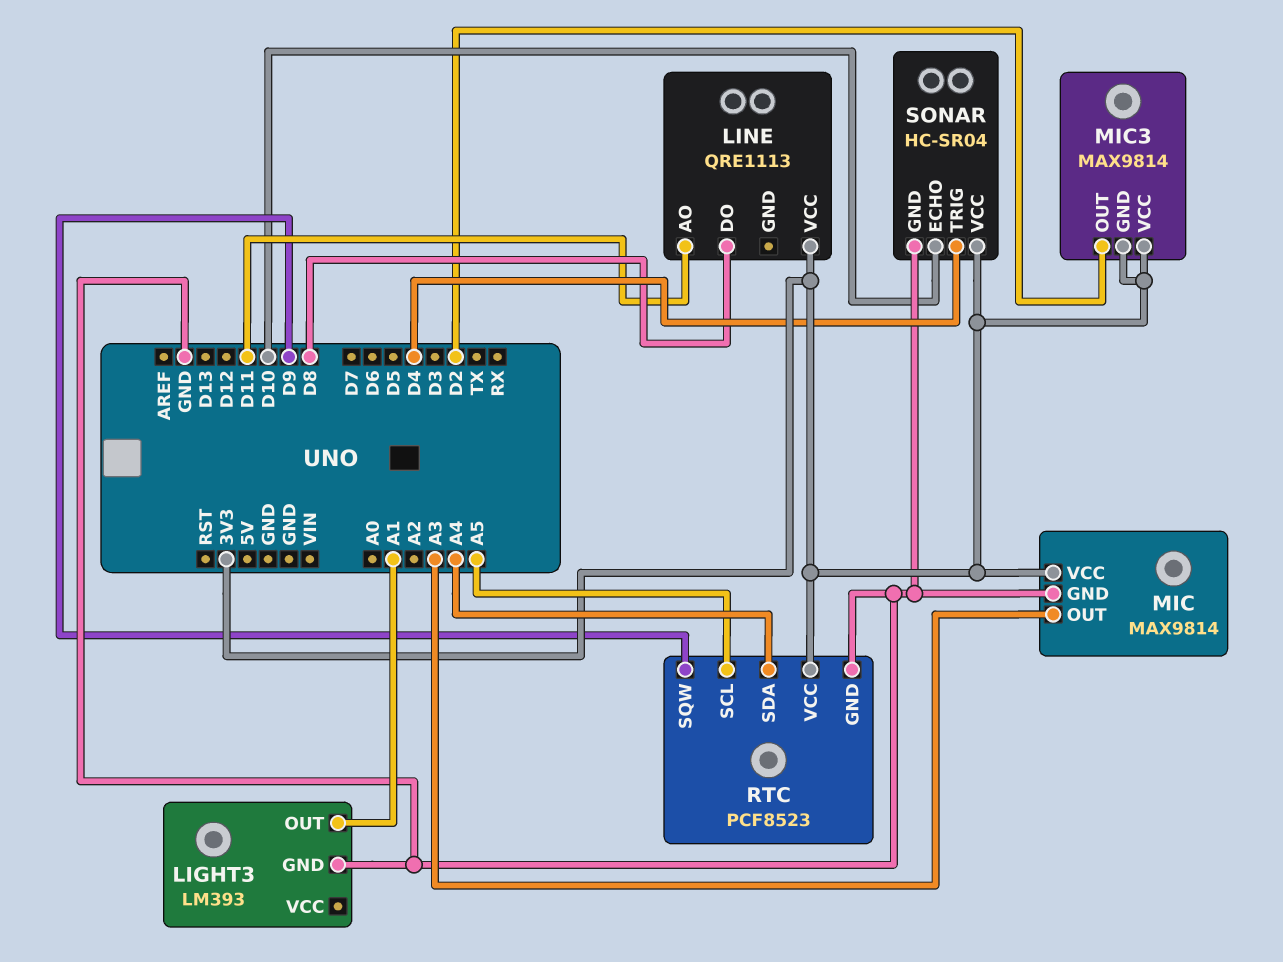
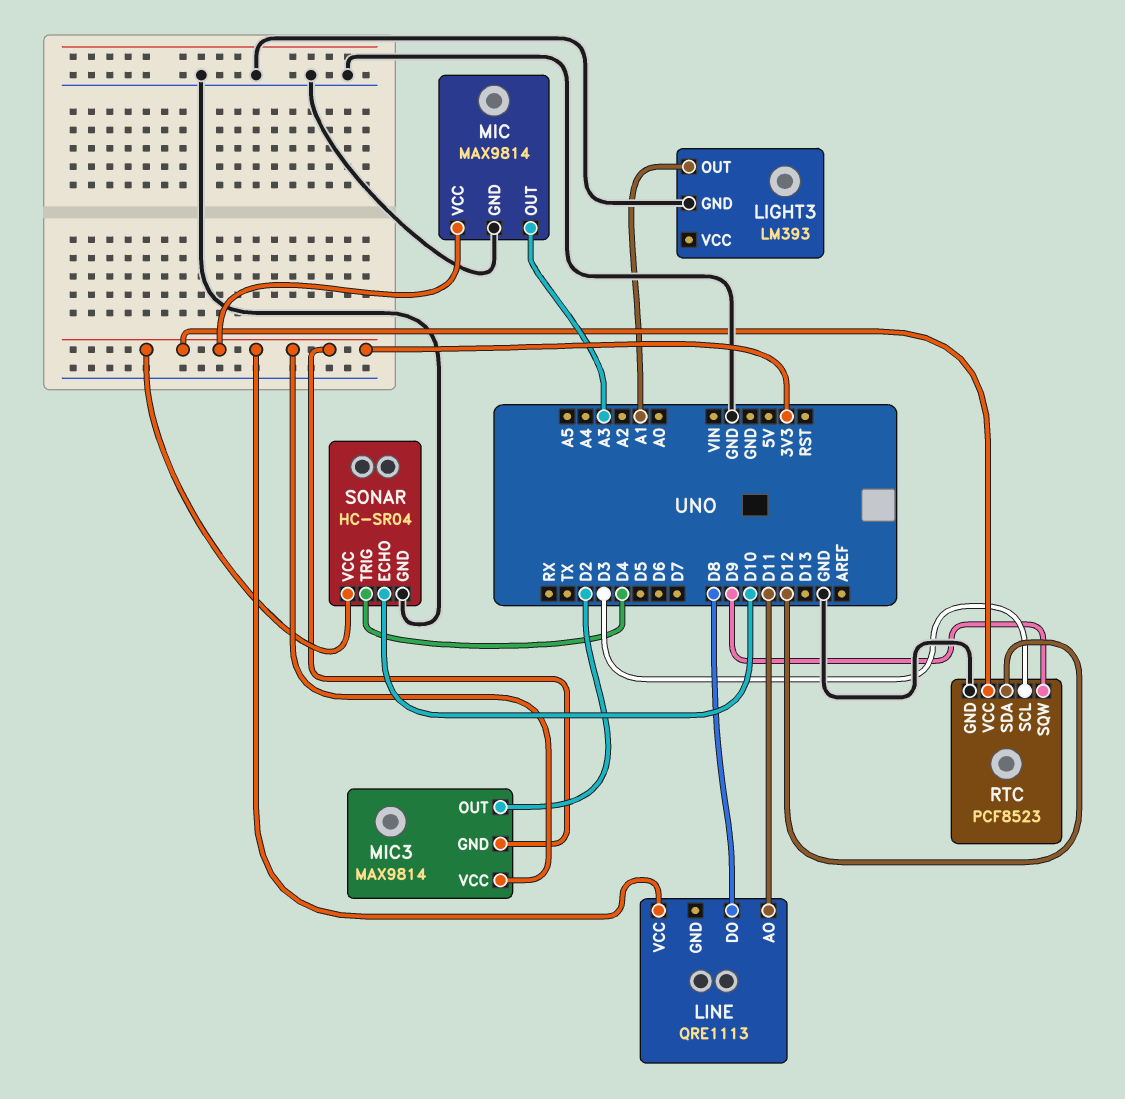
RTC pin SCL: A5 -> D3
RTC pin SDA: A4 -> D12

